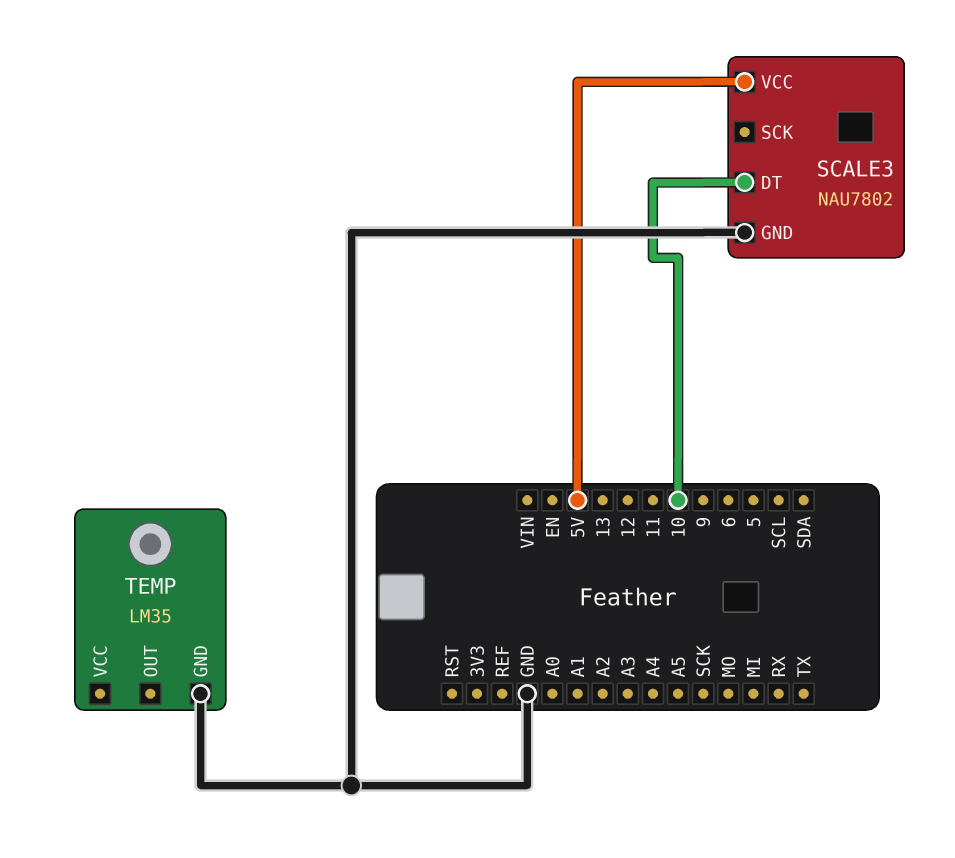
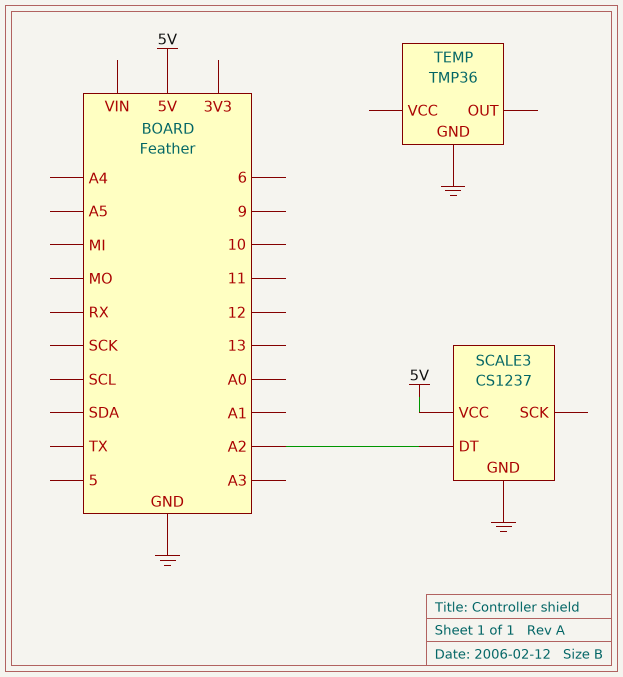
SCALE3: NAU7802 -> CS1237
SCALE3 pin DT: 10 -> A2
TEMP: LM35 -> TMP36

